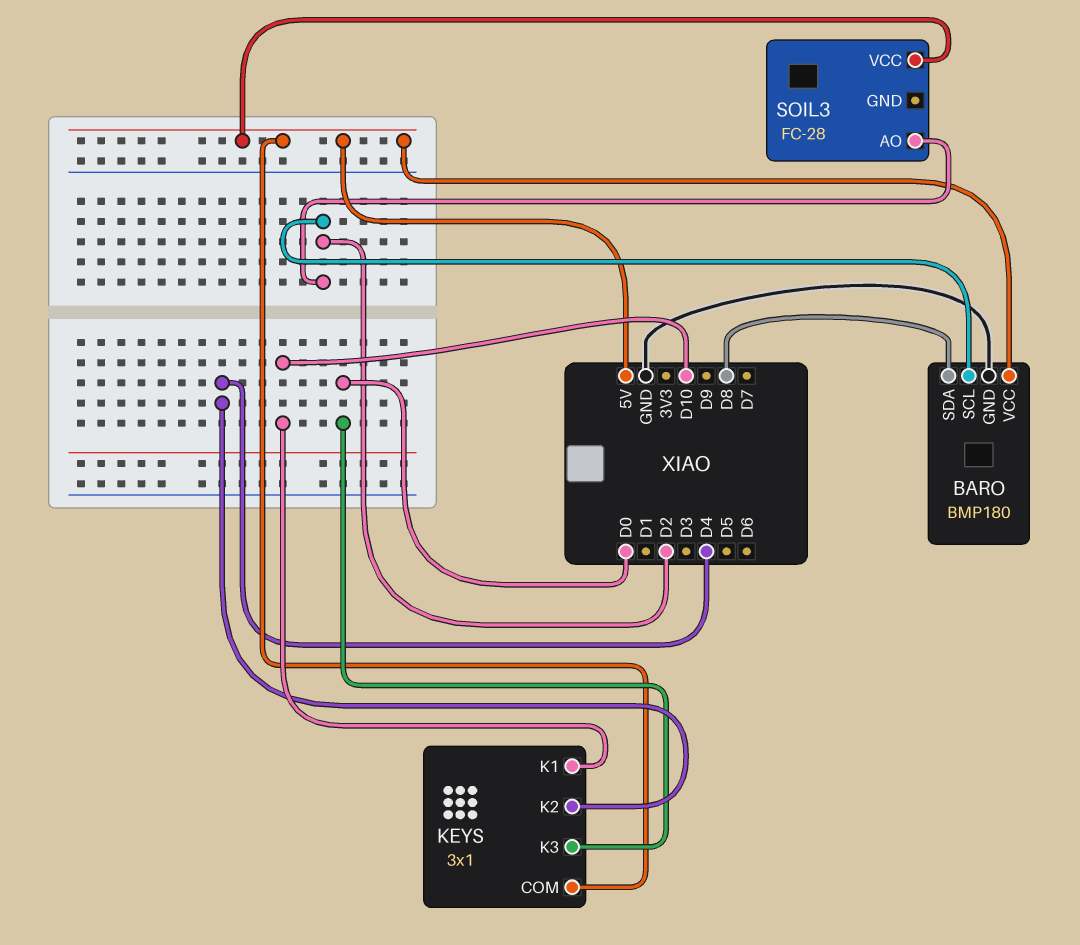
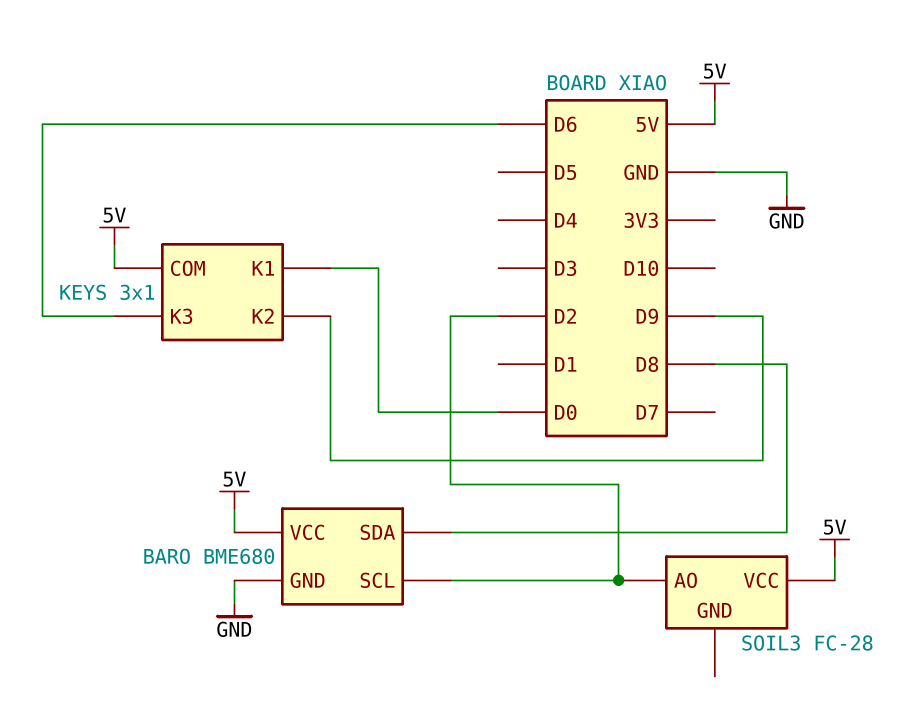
BARO: BMP180 -> BME680
KEYS pin K1: D10 -> D0
KEYS pin K2: D4 -> D9
KEYS pin K3: D0 -> D6

